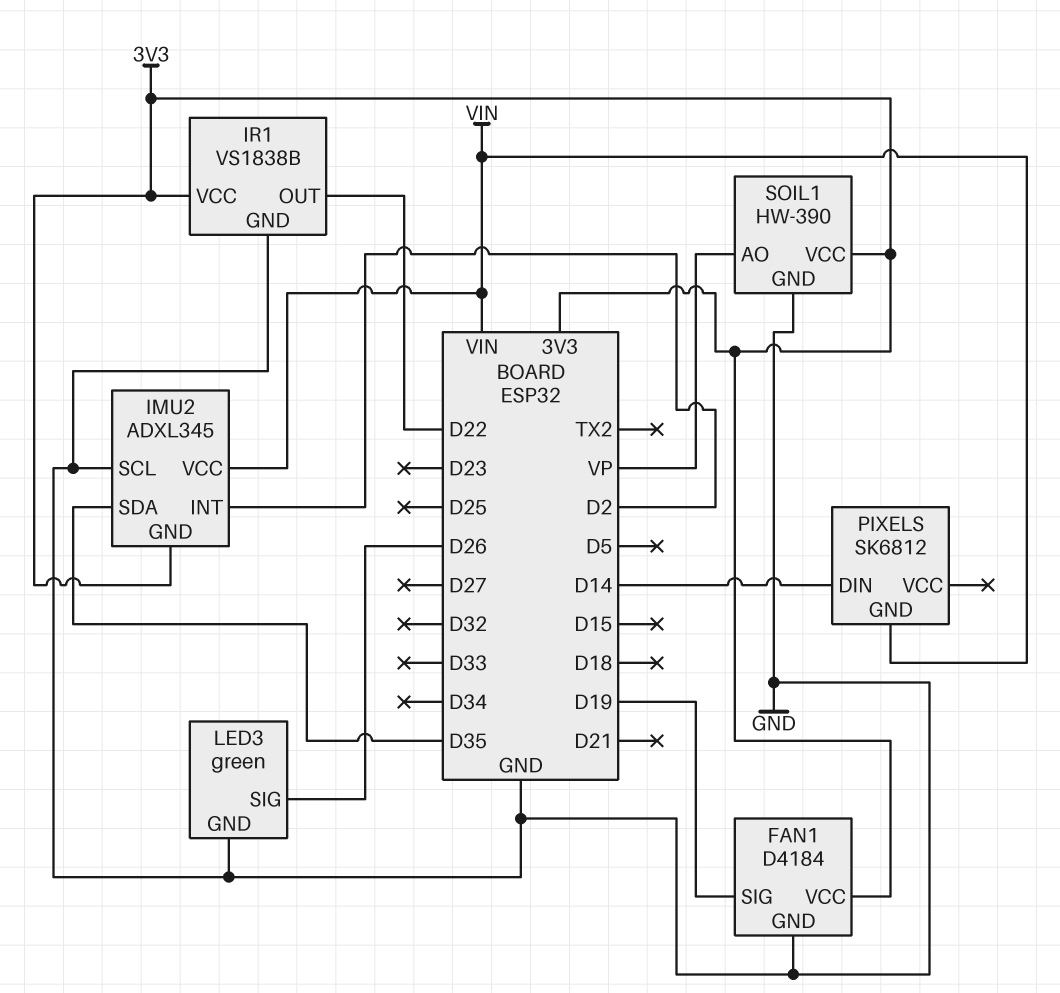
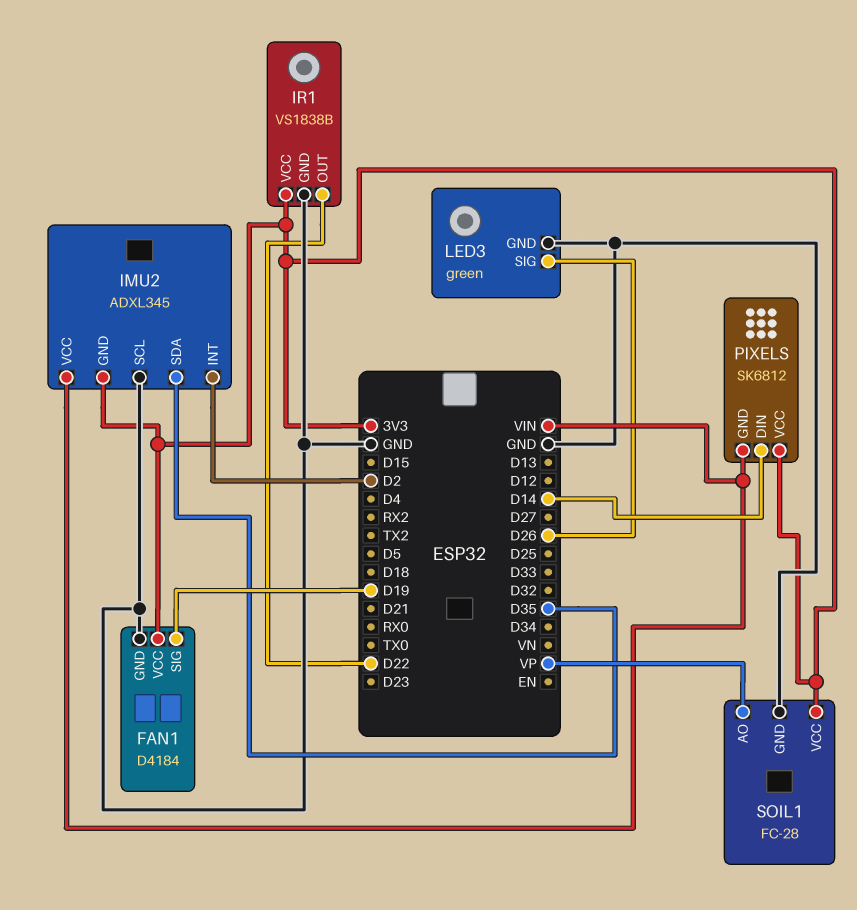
PIXELS pin VCC: none -> 3V3
SOIL1: HW-390 -> FC-28

